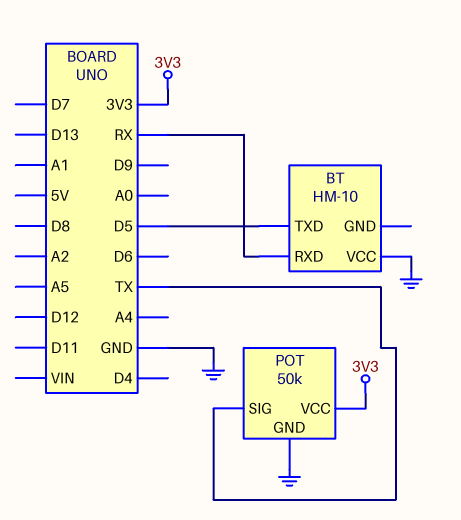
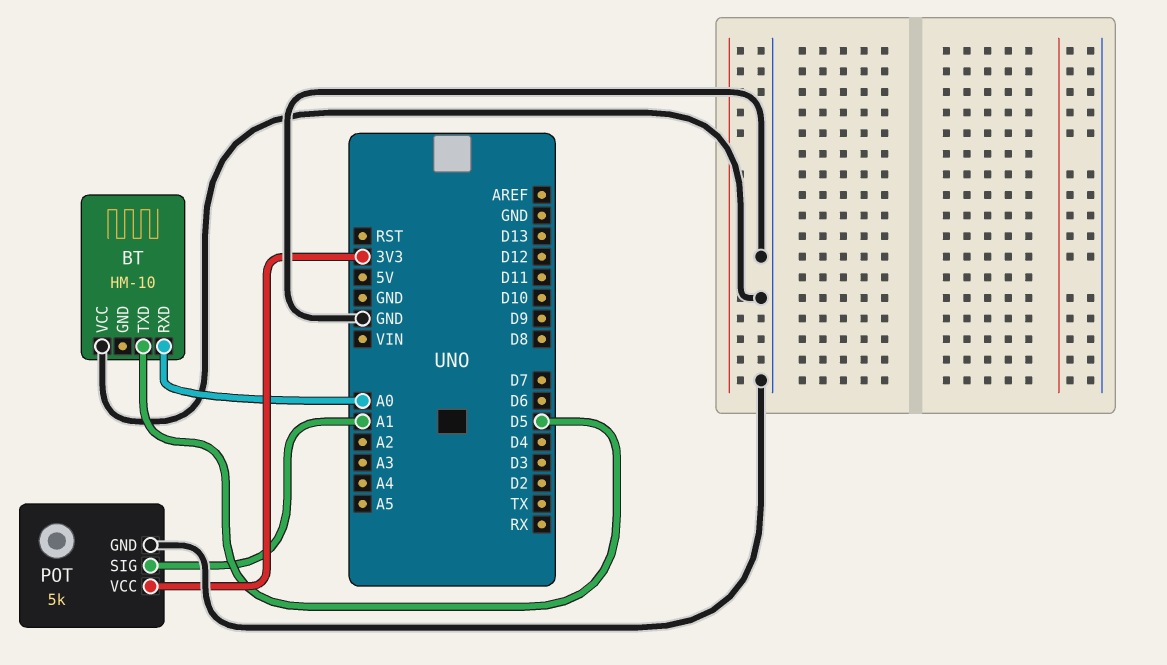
BT pin RXD: RX -> A0
POT: 50k -> 5k
POT pin SIG: TX -> A1

